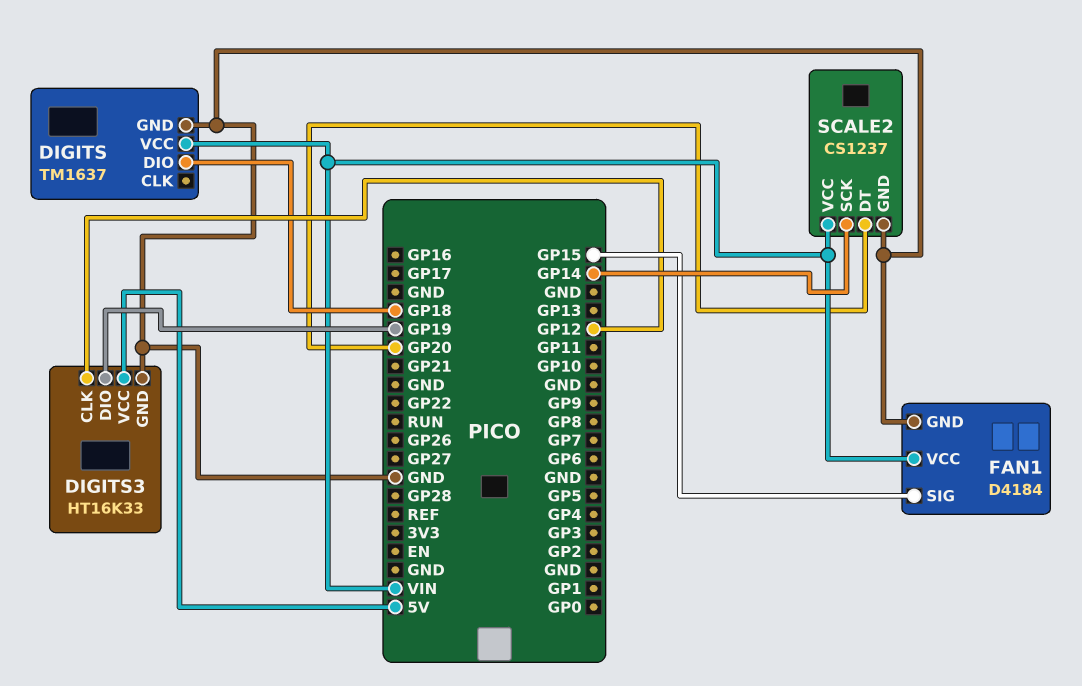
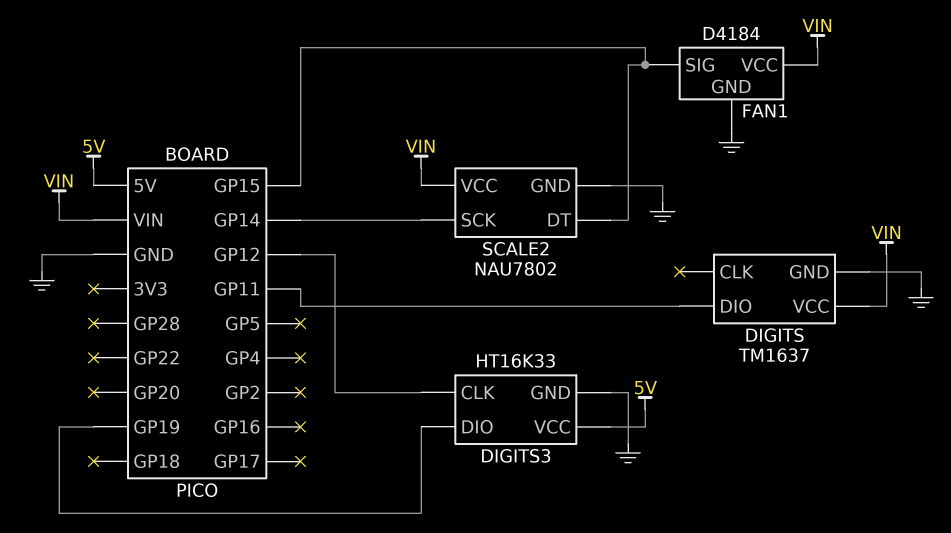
DIGITS pin DIO: GP18 -> GP11
SCALE2: CS1237 -> NAU7802
SCALE2 pin DT: GP20 -> GP15

